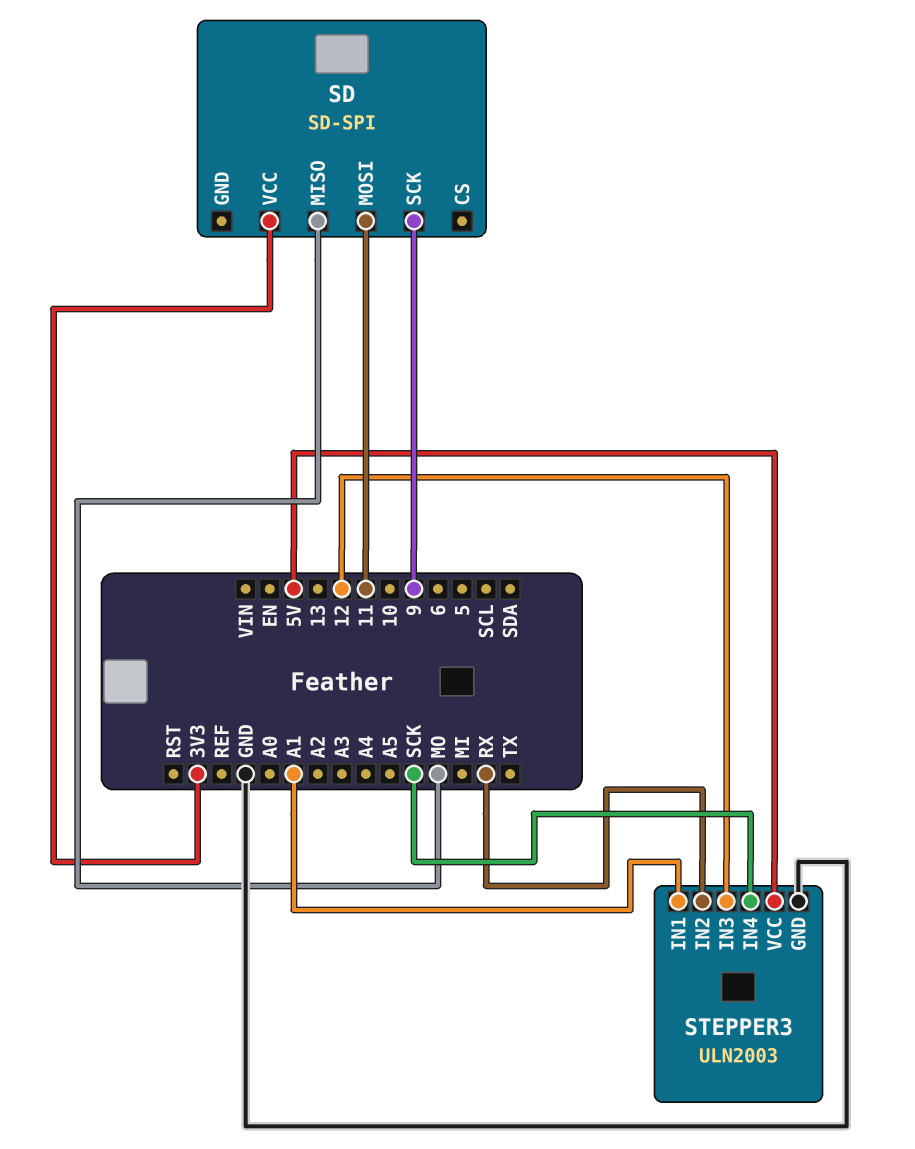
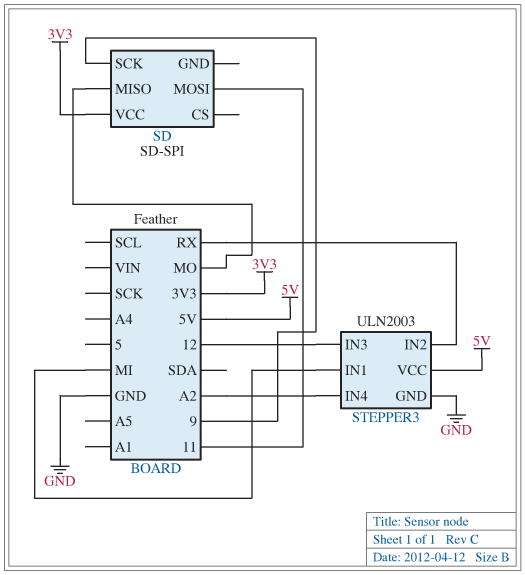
STEPPER3 pin IN1: A1 -> MI
STEPPER3 pin IN4: SCK -> A2

